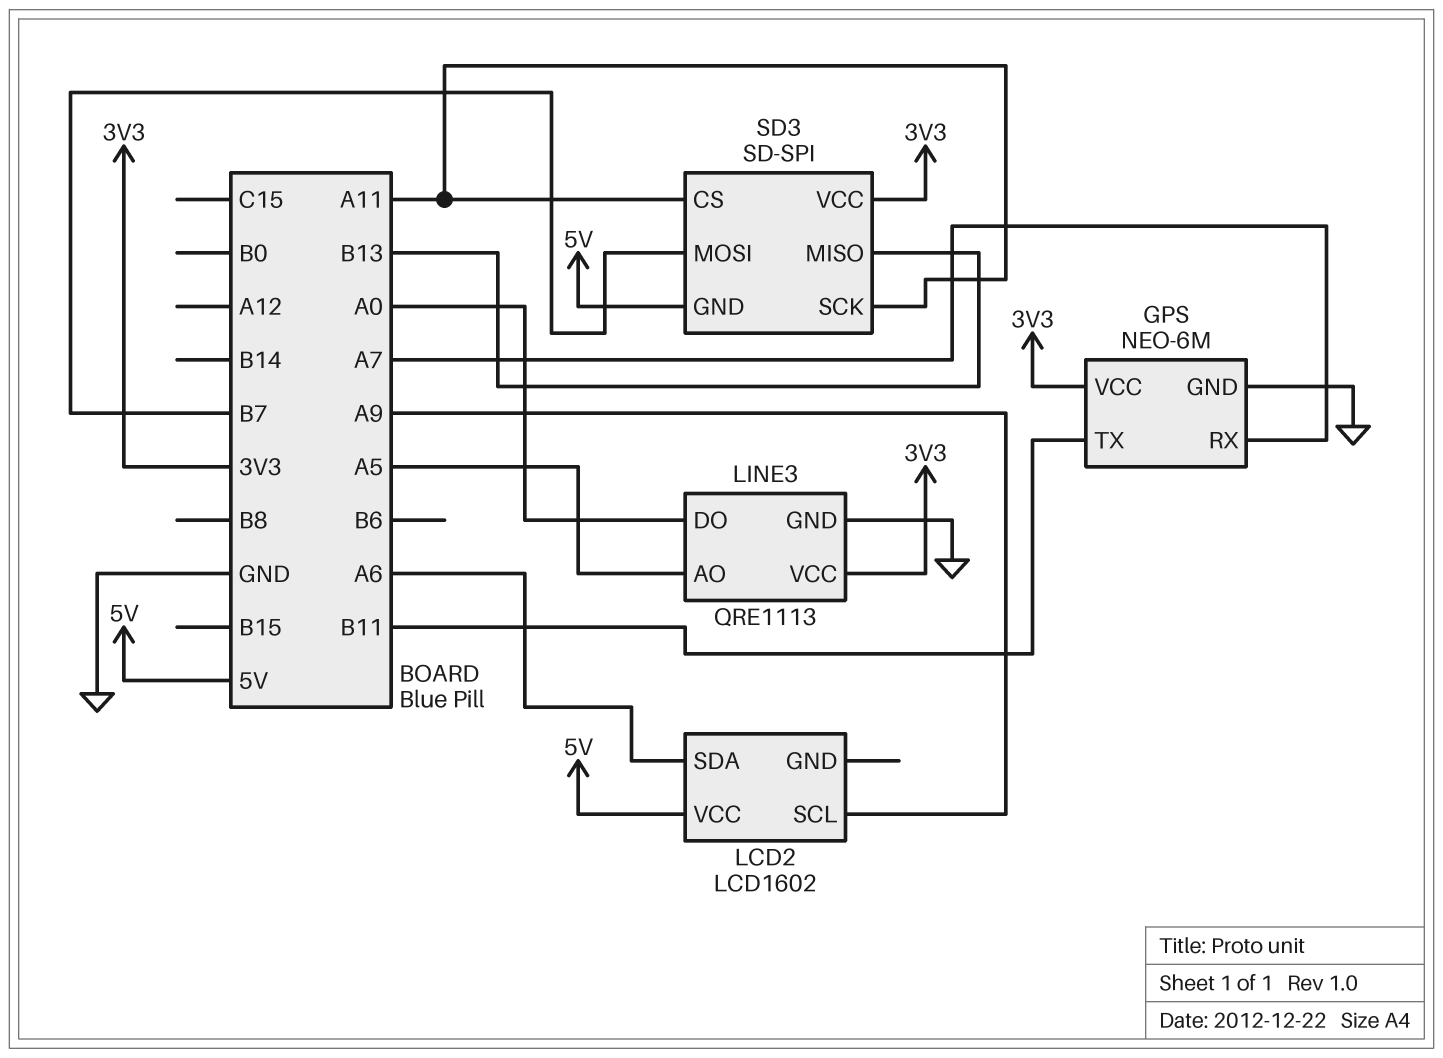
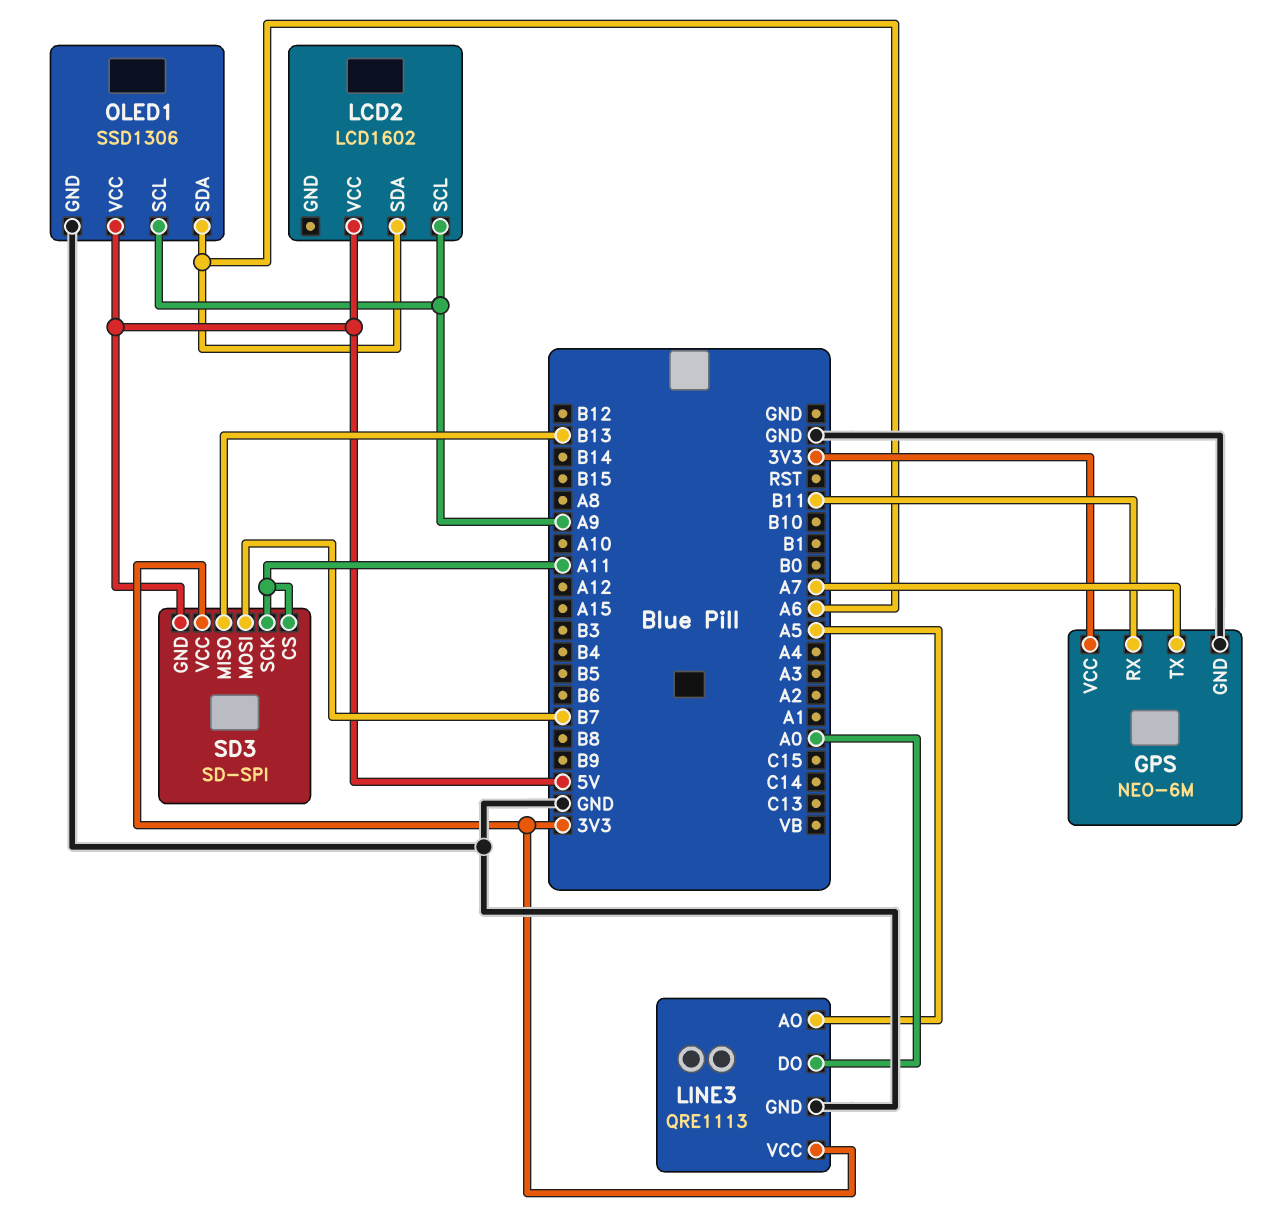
GPS pin RX: A7 -> B11
GPS pin TX: B11 -> A7
OLED1: none -> SSD1306
OLED1 pin GND: none -> GND
OLED1 pin SCL: none -> A9
OLED1 pin SDA: none -> A6
OLED1 pin VCC: none -> 5V

